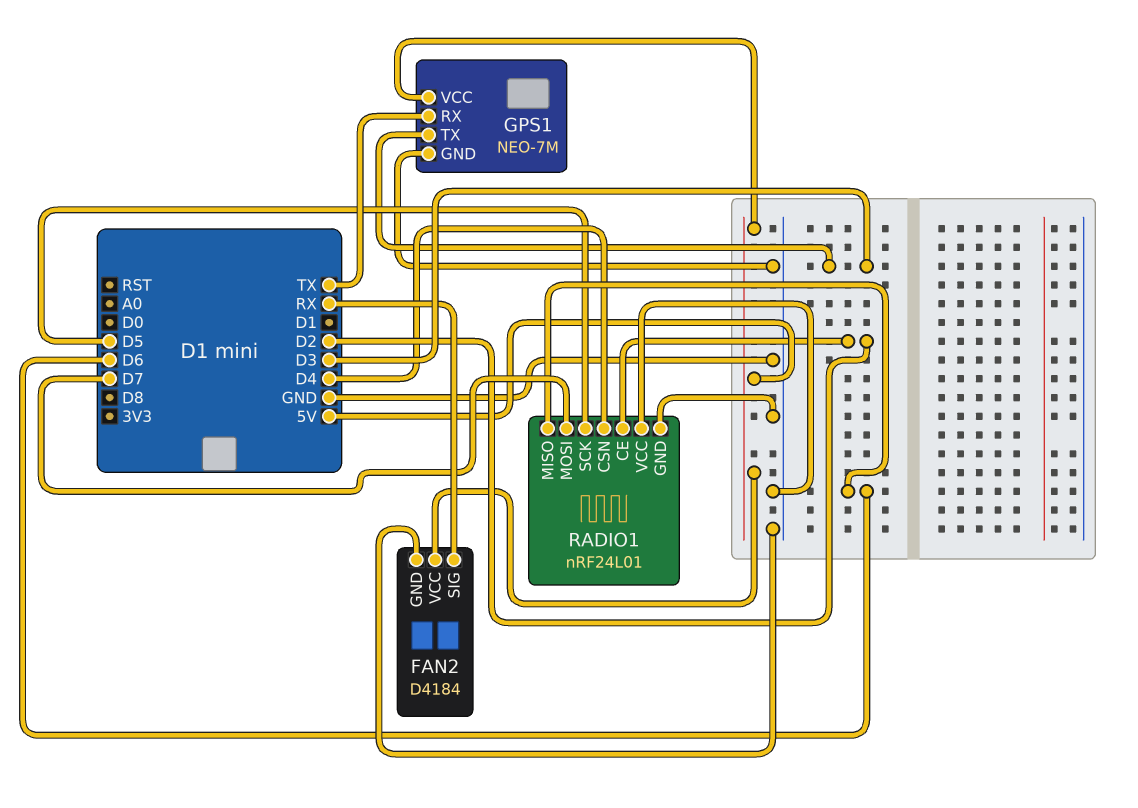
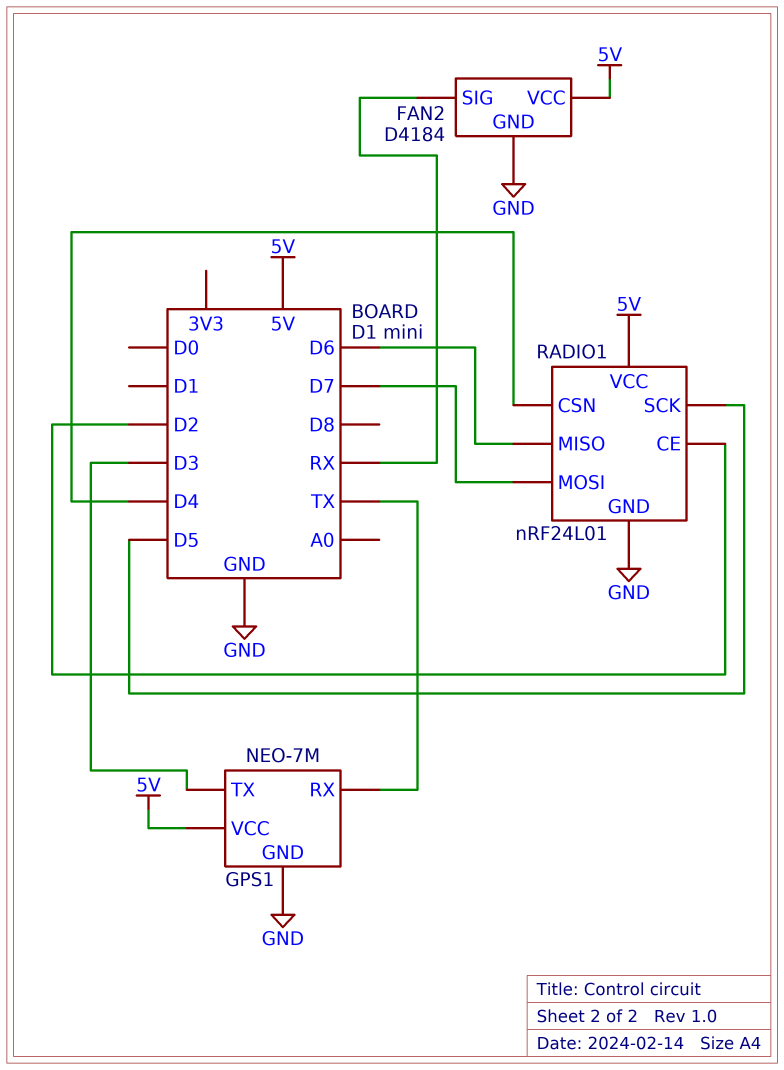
RADIO1 pin VCC: GND -> 5V

